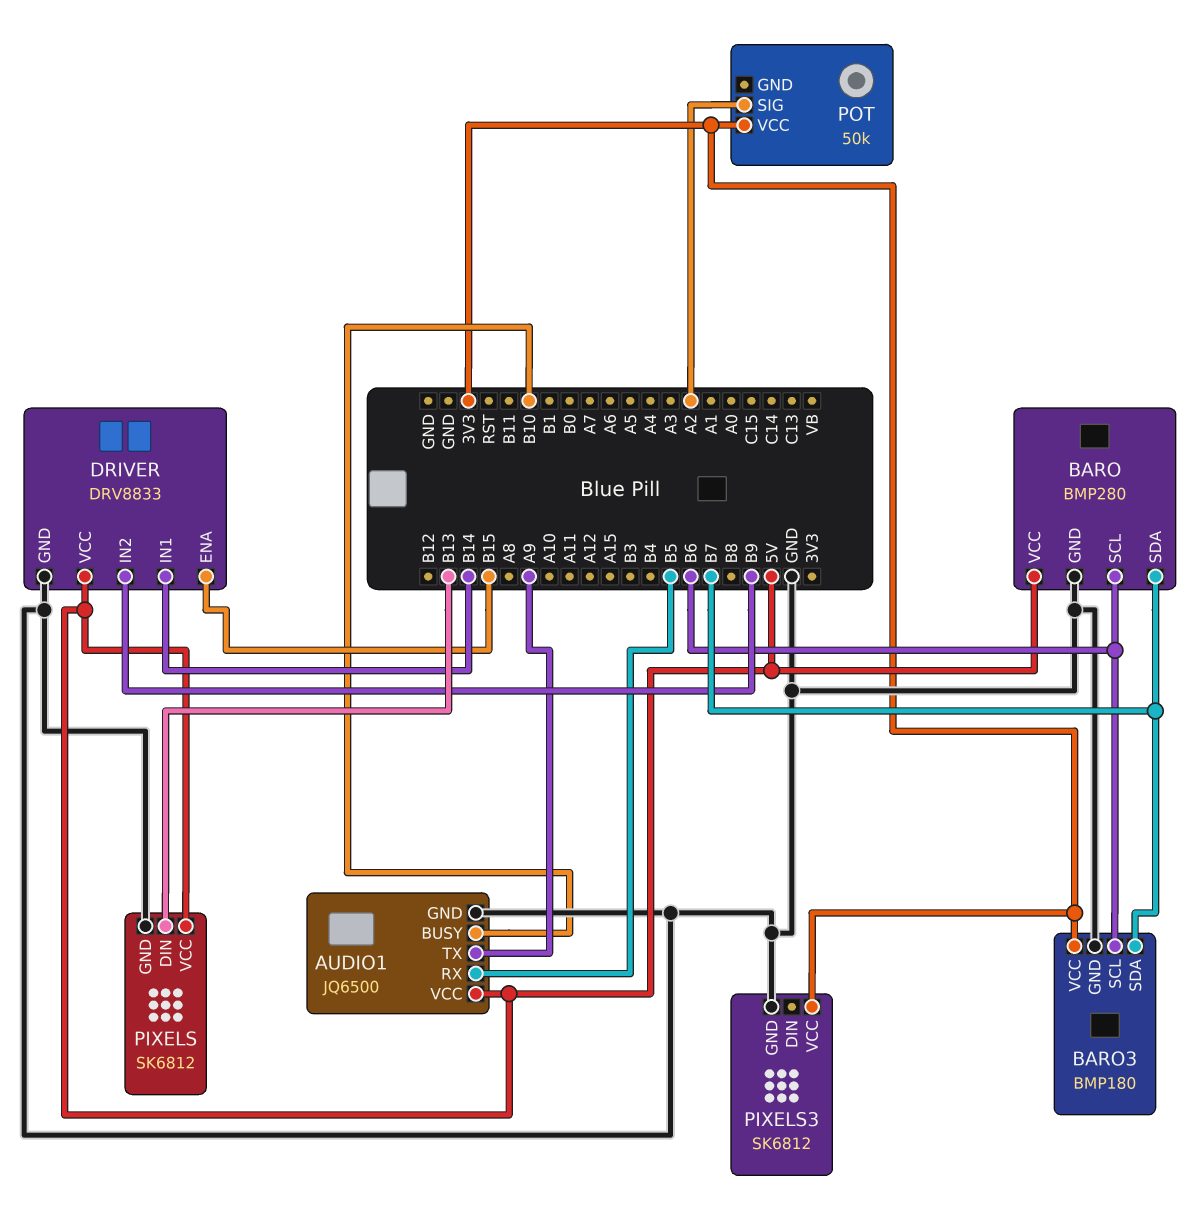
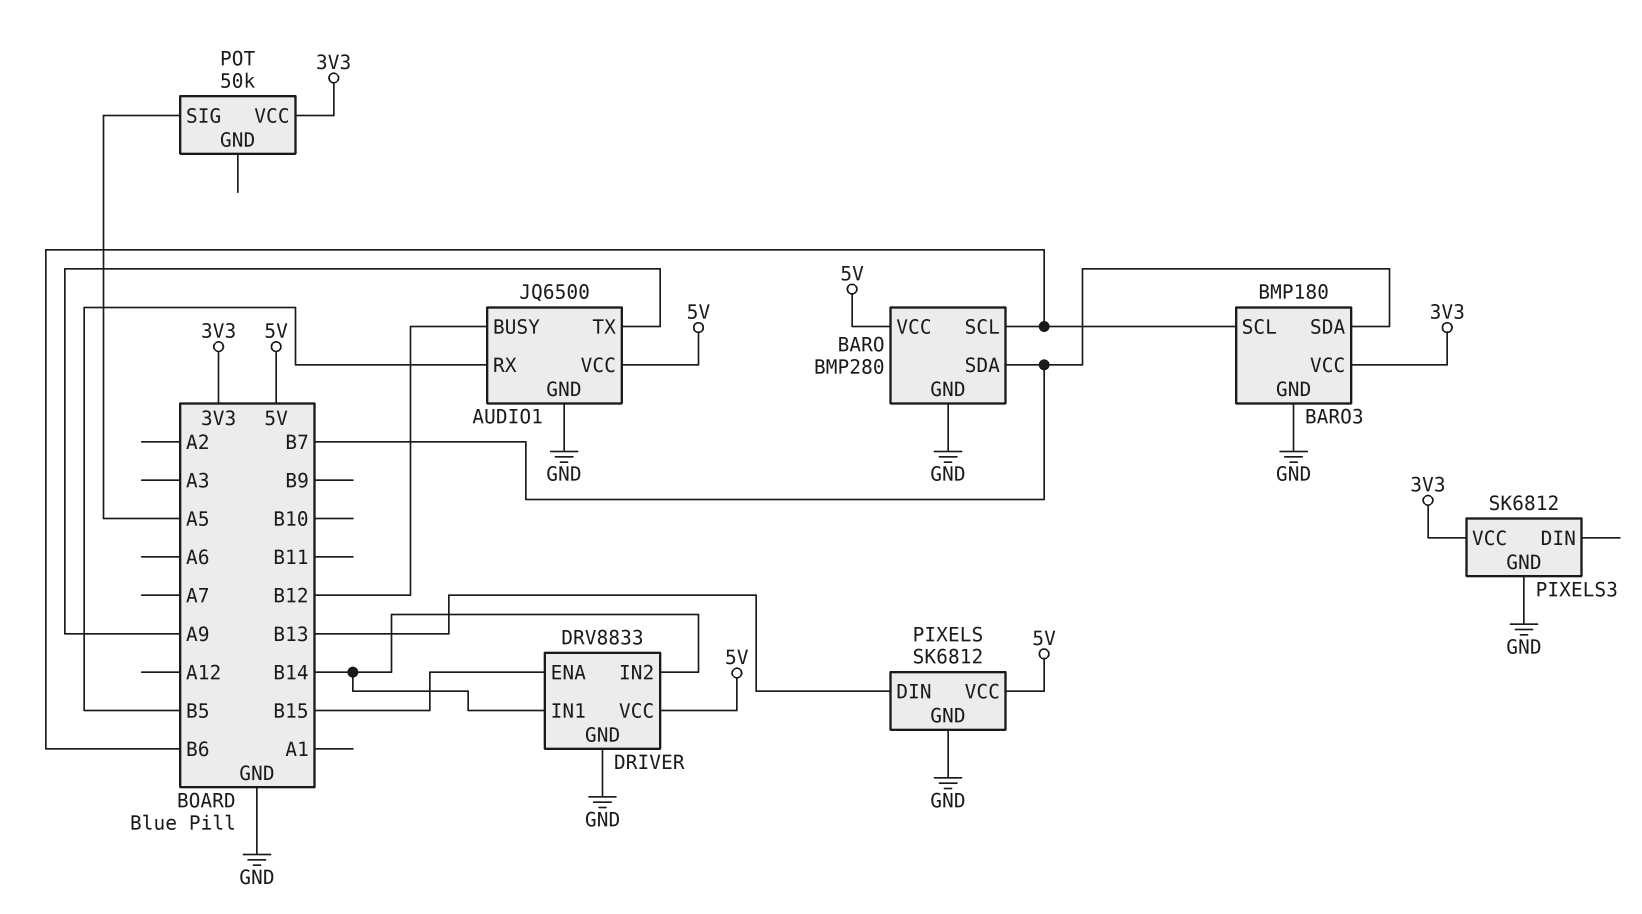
AUDIO1 pin BUSY: B10 -> B12
DRIVER pin IN2: B9 -> B14
POT pin SIG: A2 -> A5

